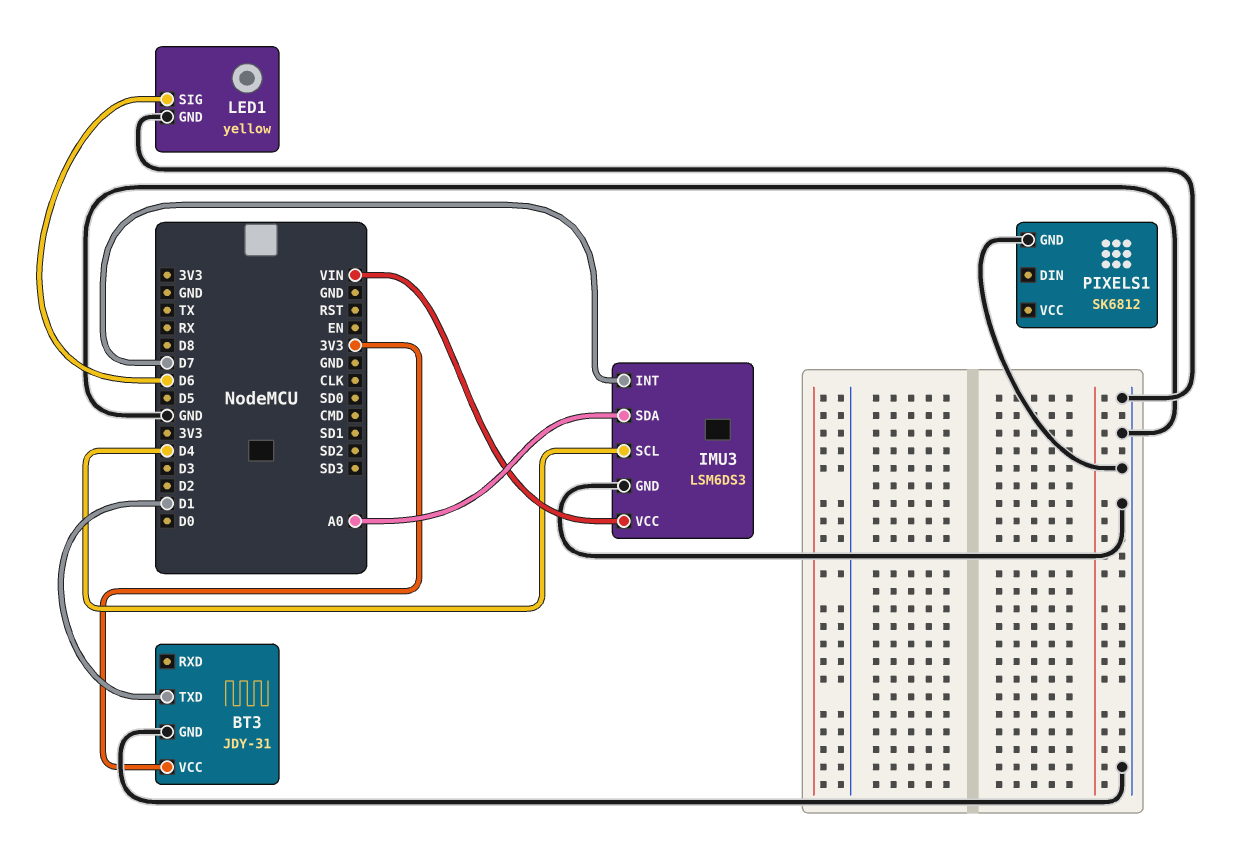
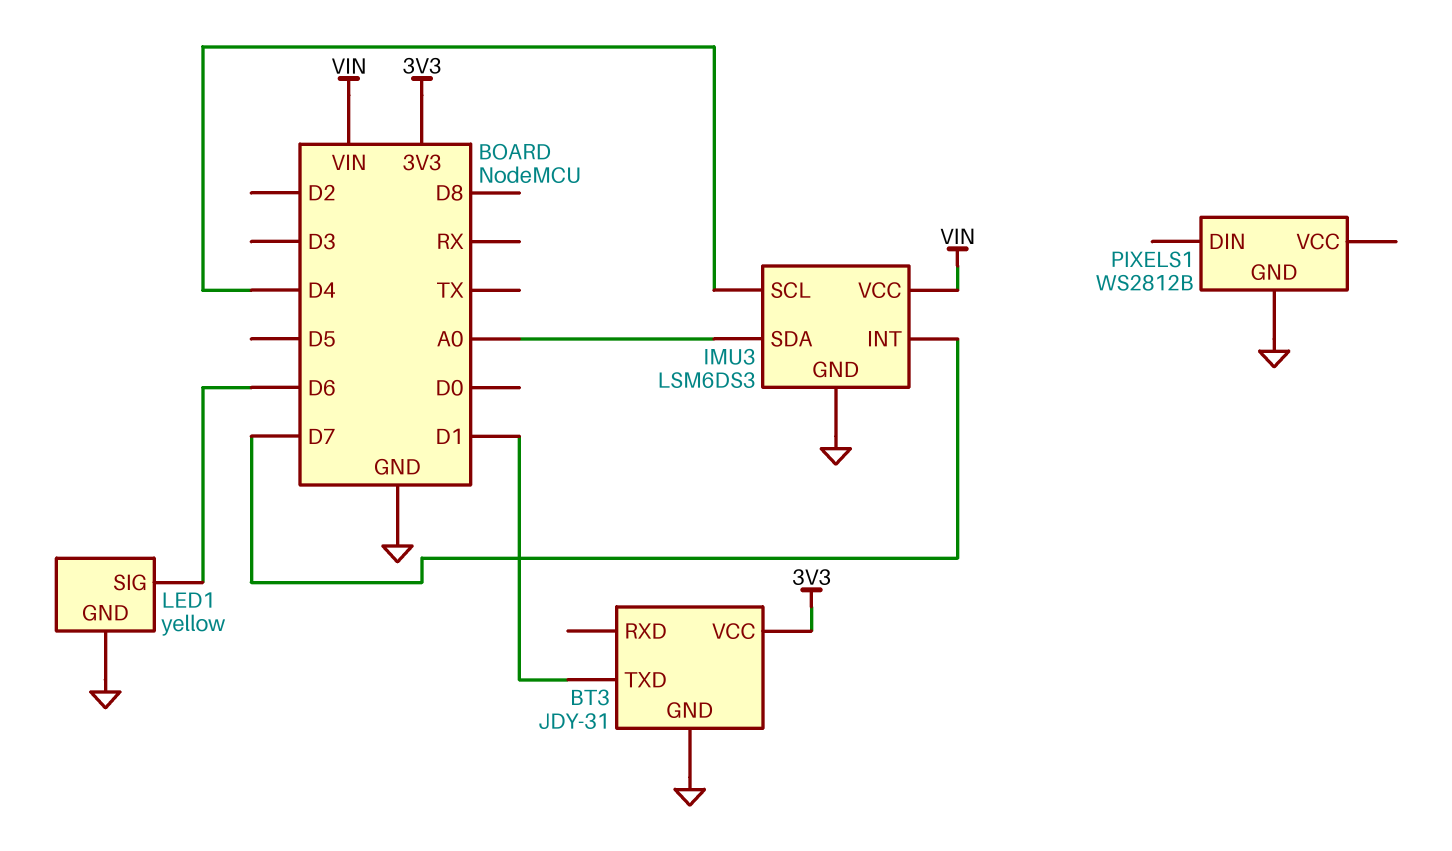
PIXELS1: SK6812 -> WS2812B

